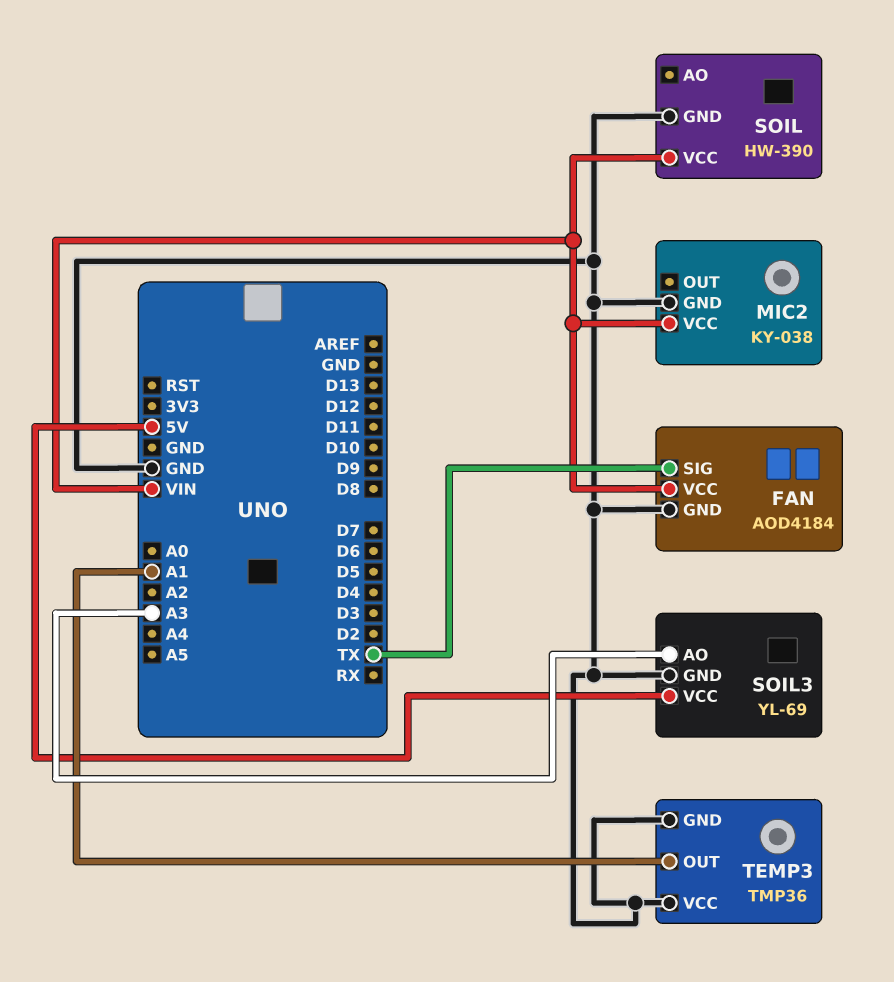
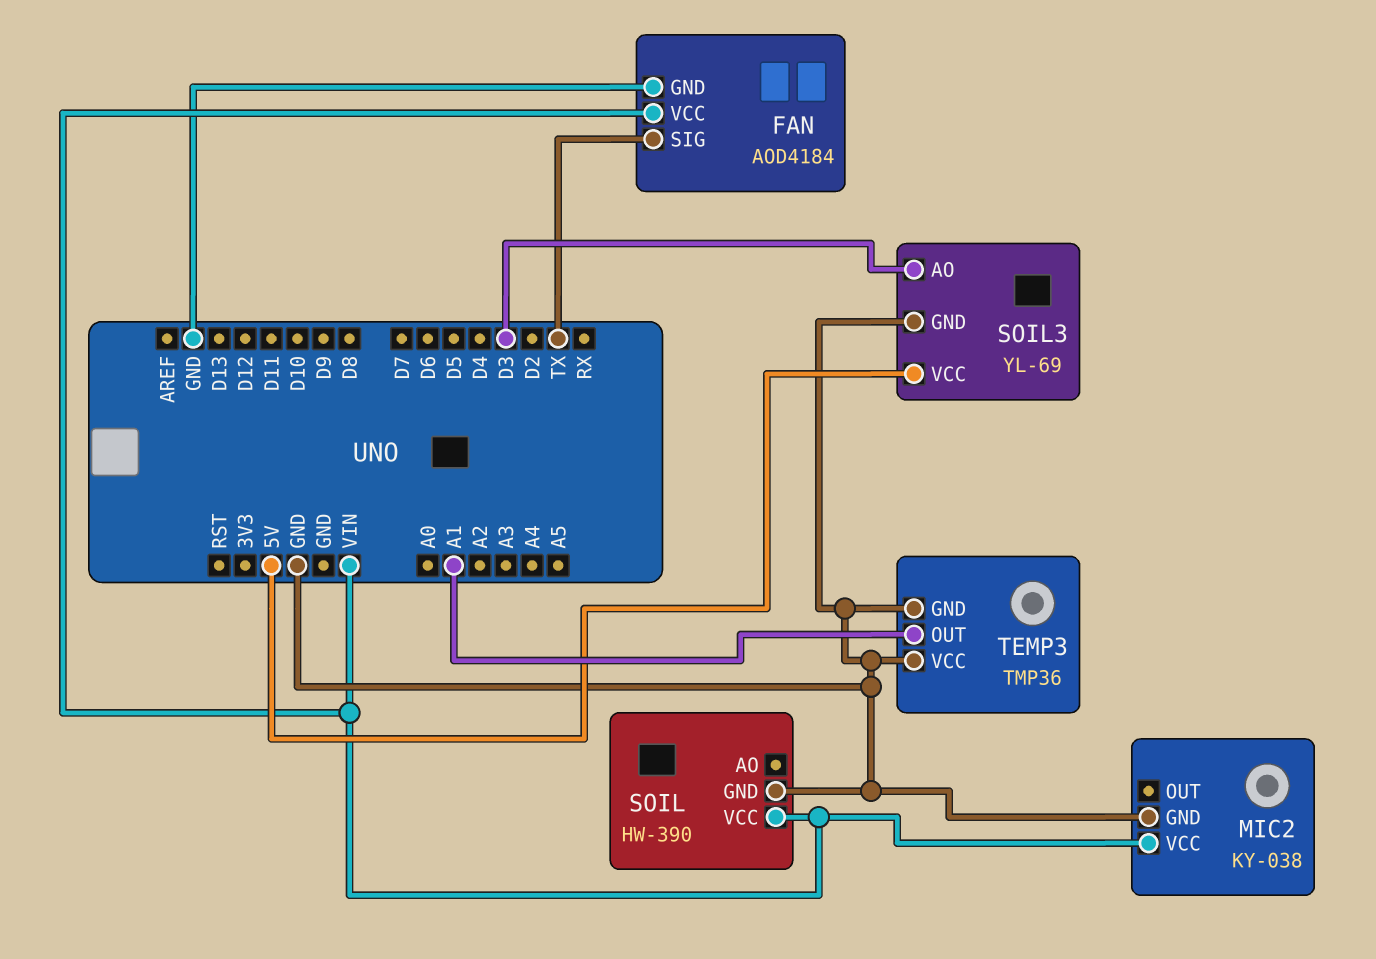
SOIL3 pin AO: A3 -> D3

